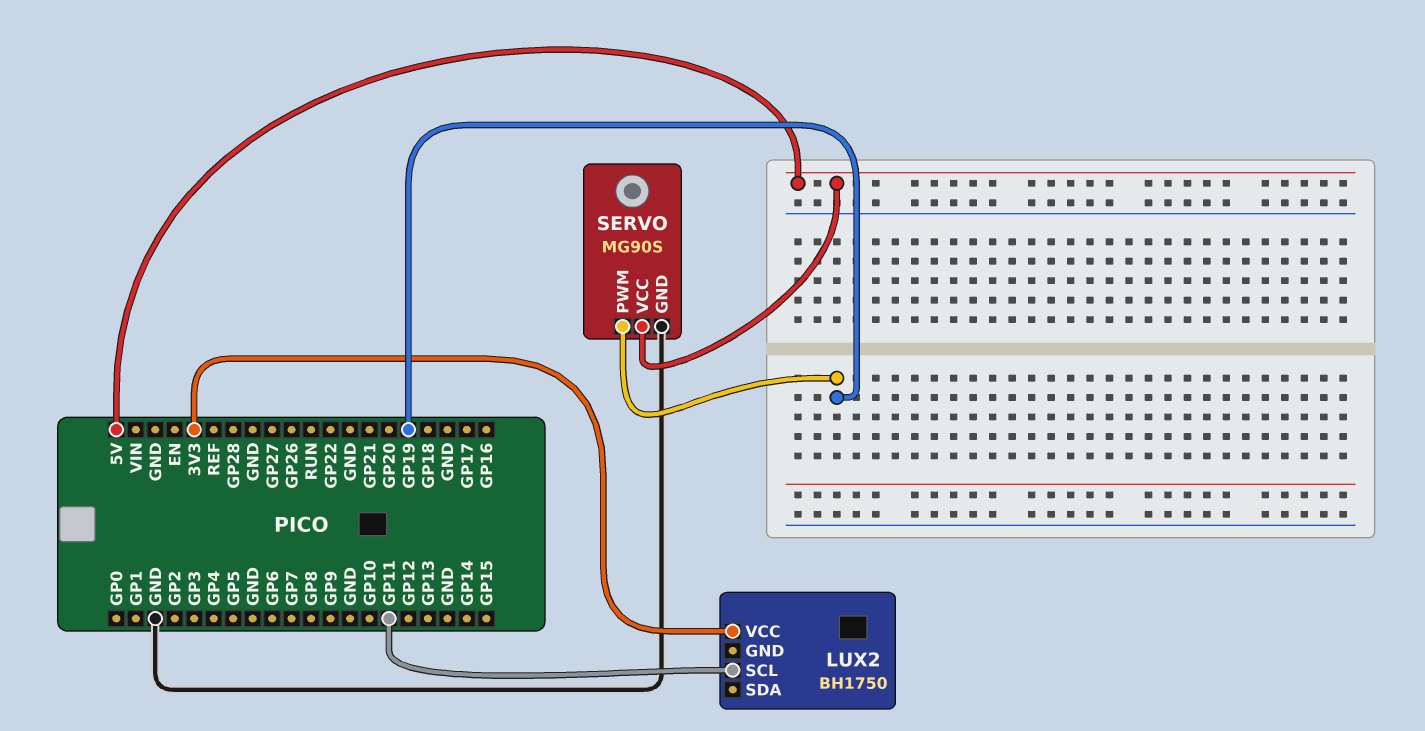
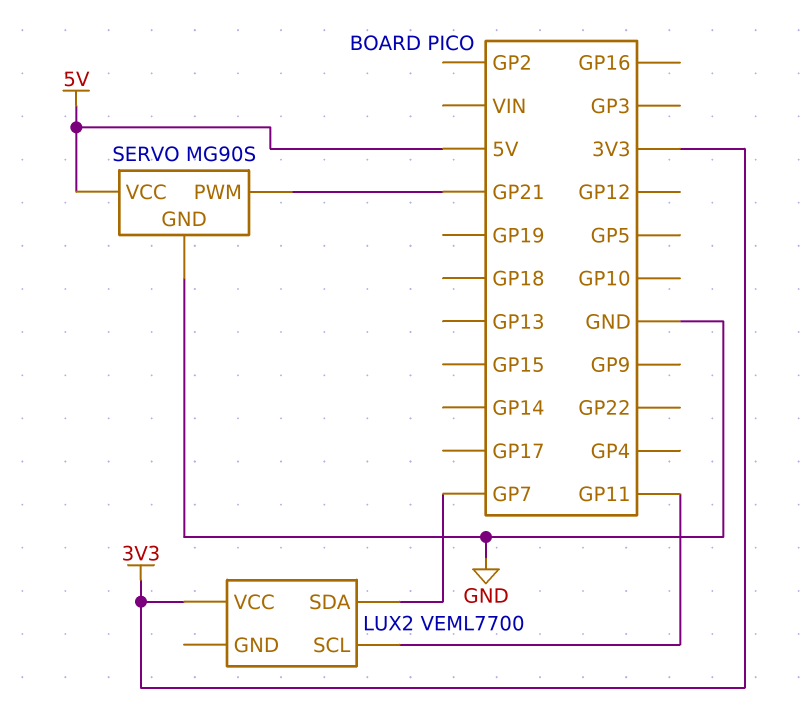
LUX2: BH1750 -> VEML7700
LUX2 pin SDA: none -> GP7
SERVO pin PWM: GP19 -> GP21

